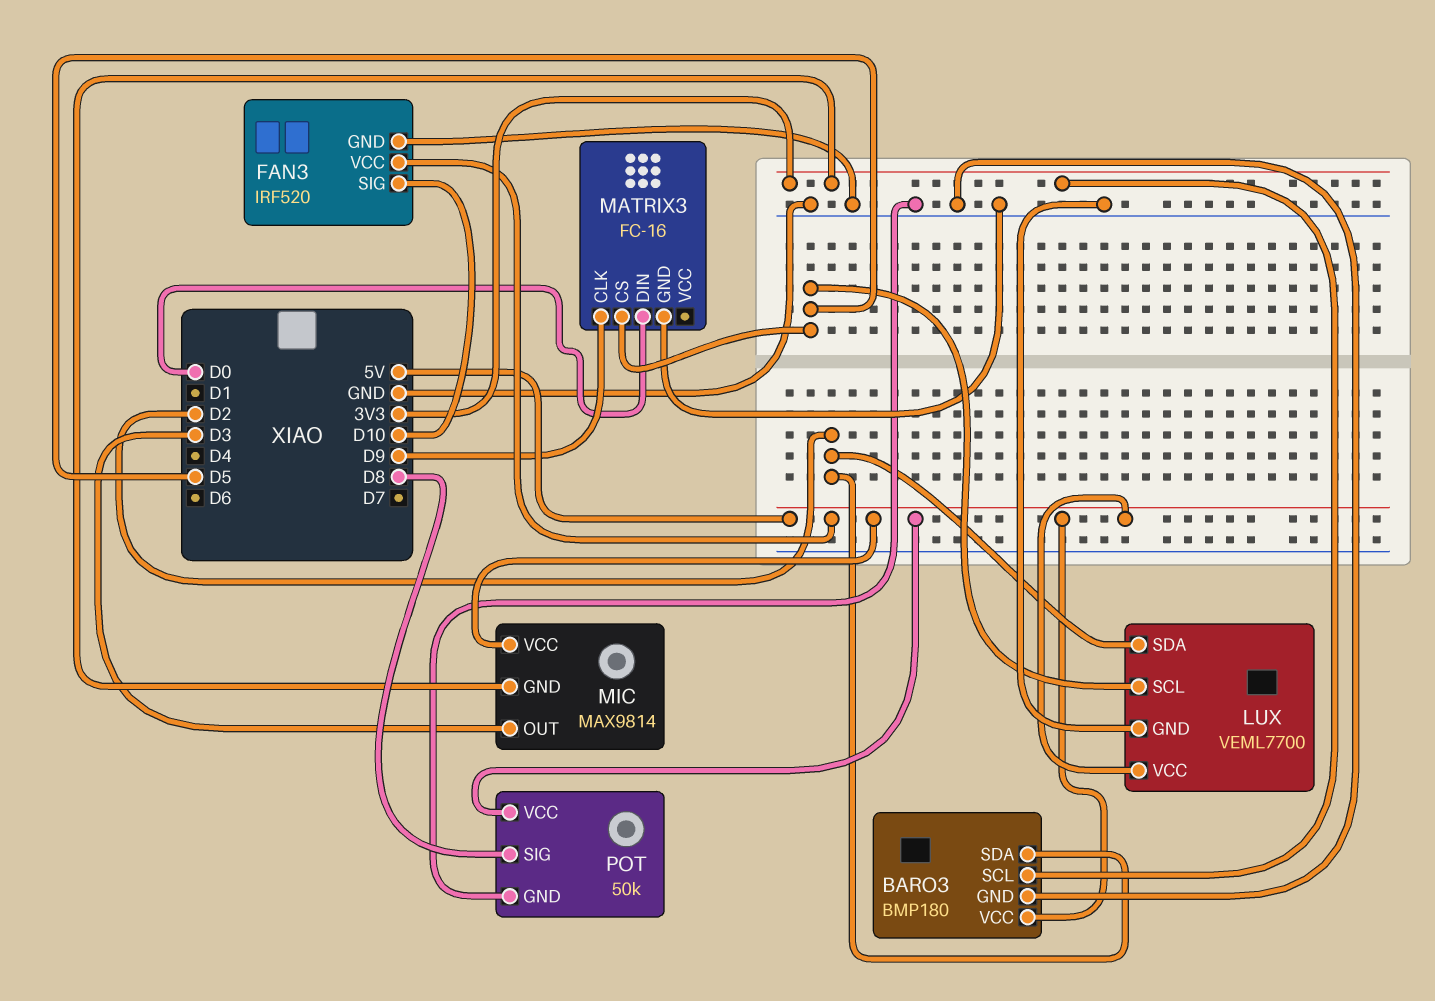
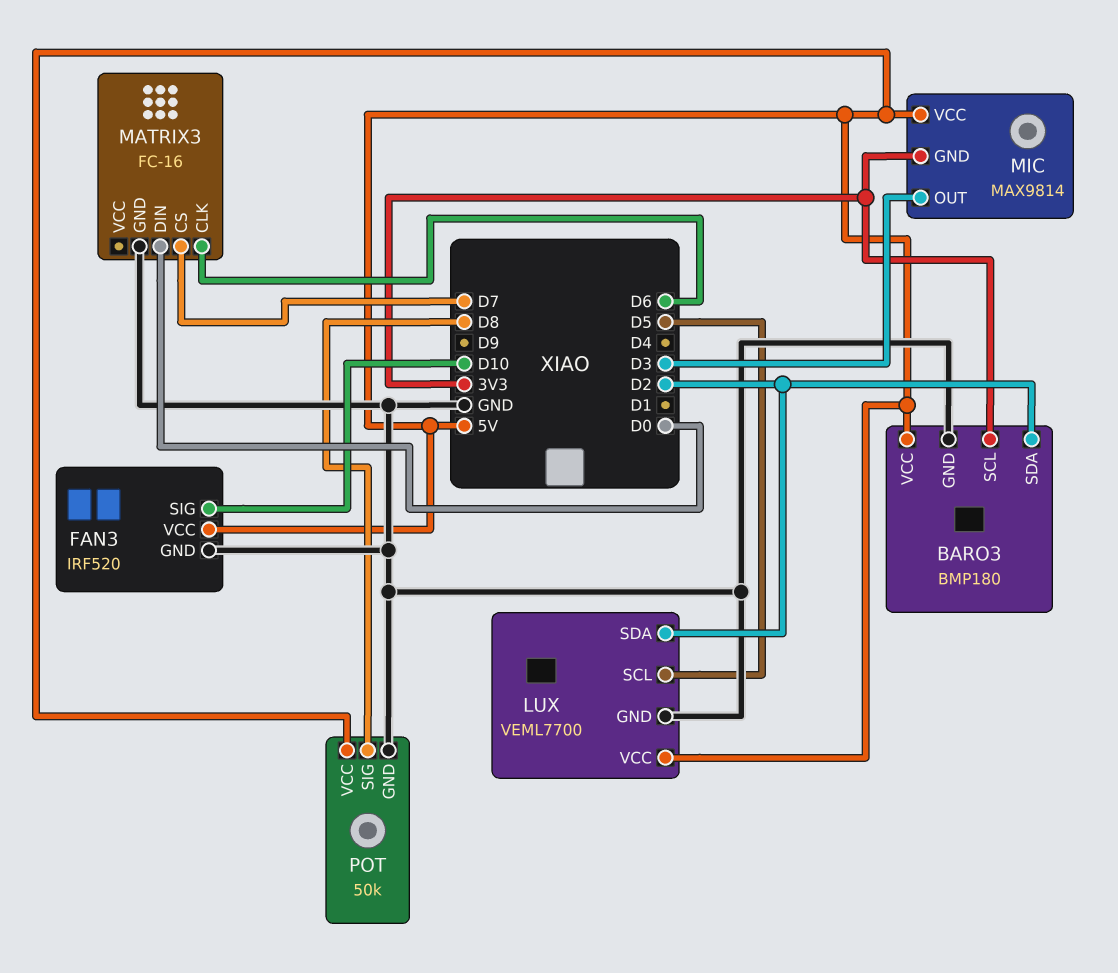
MATRIX3 pin CLK: D9 -> D6
MATRIX3 pin CS: D5 -> D7

